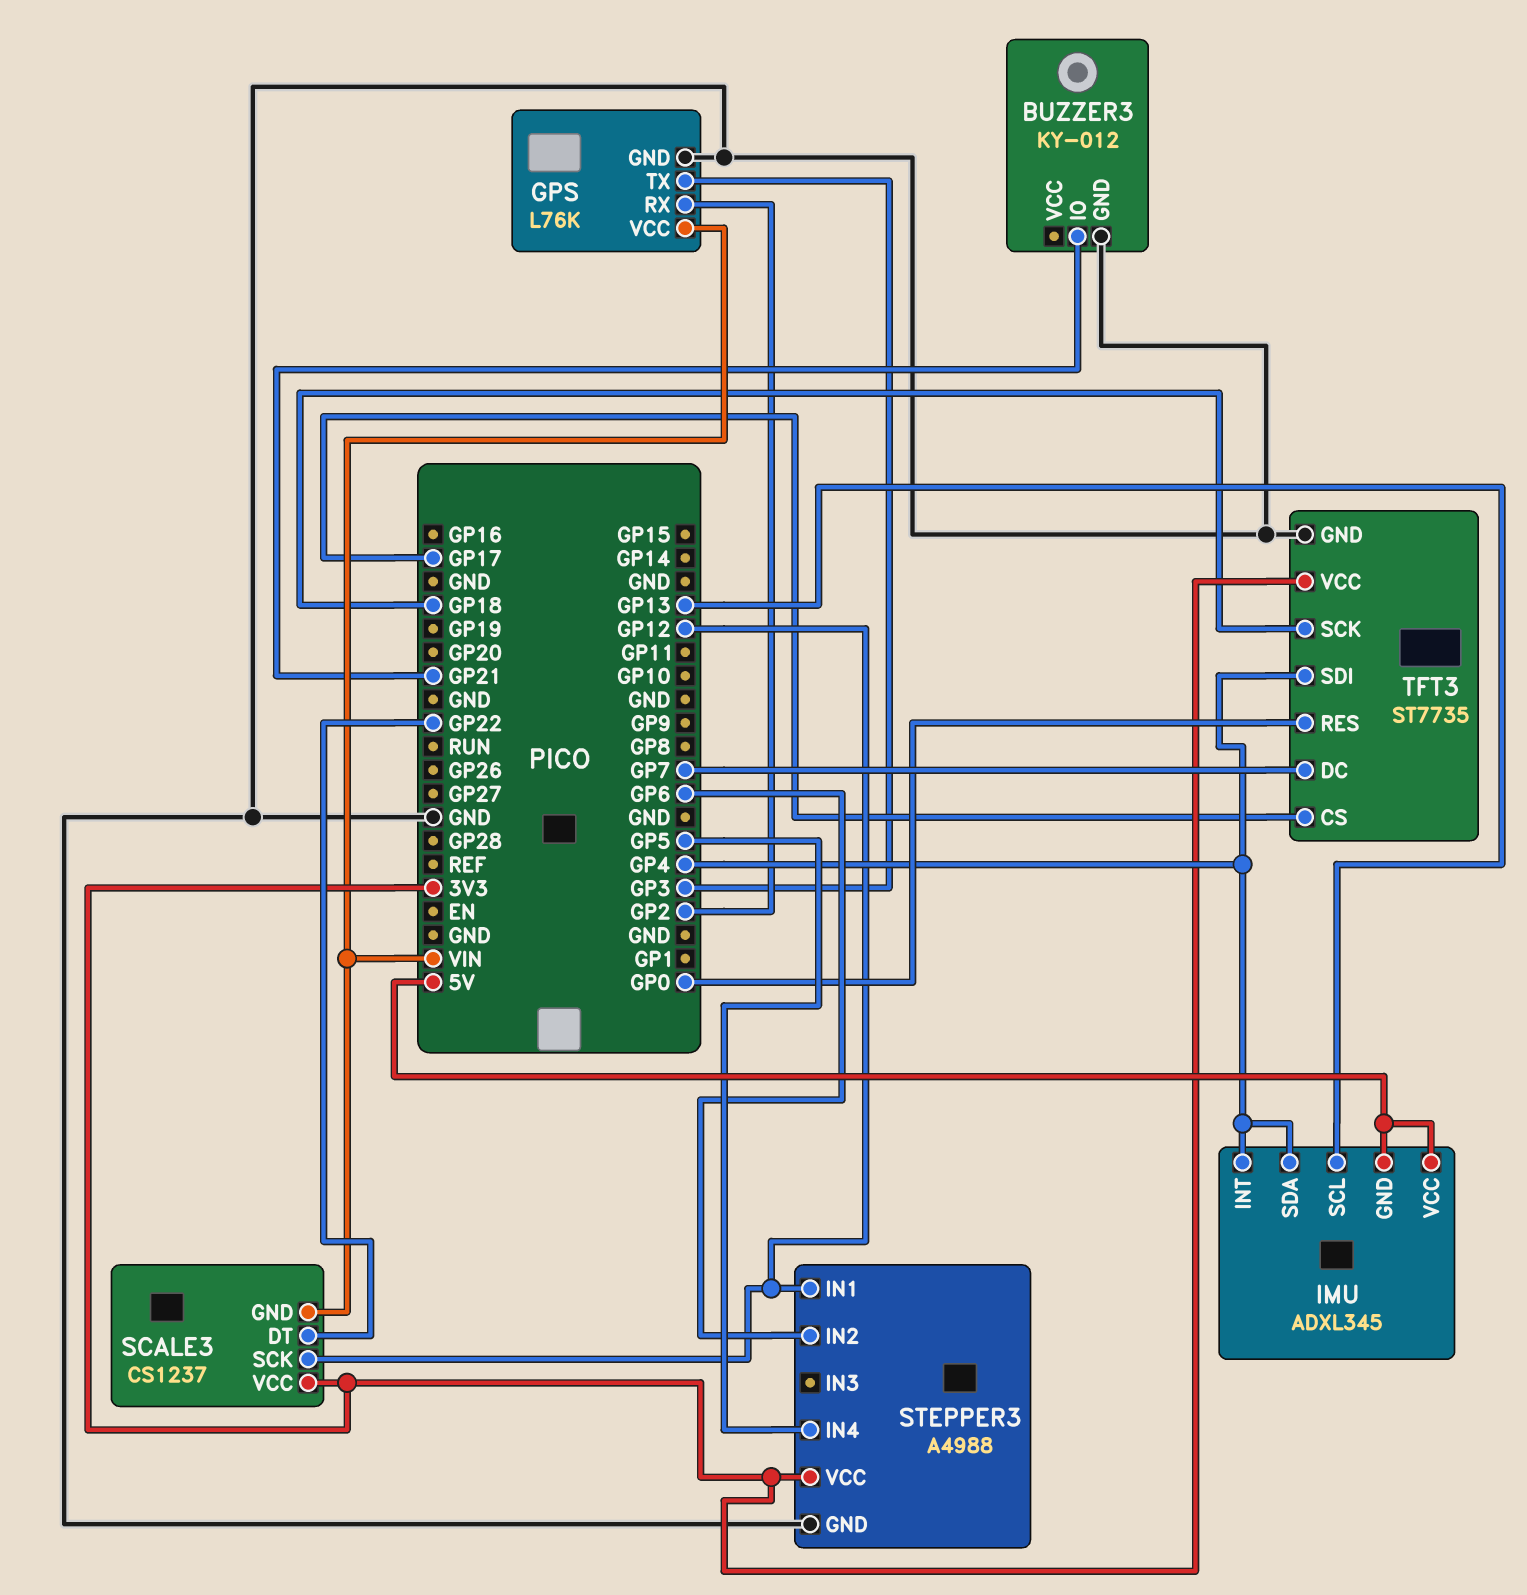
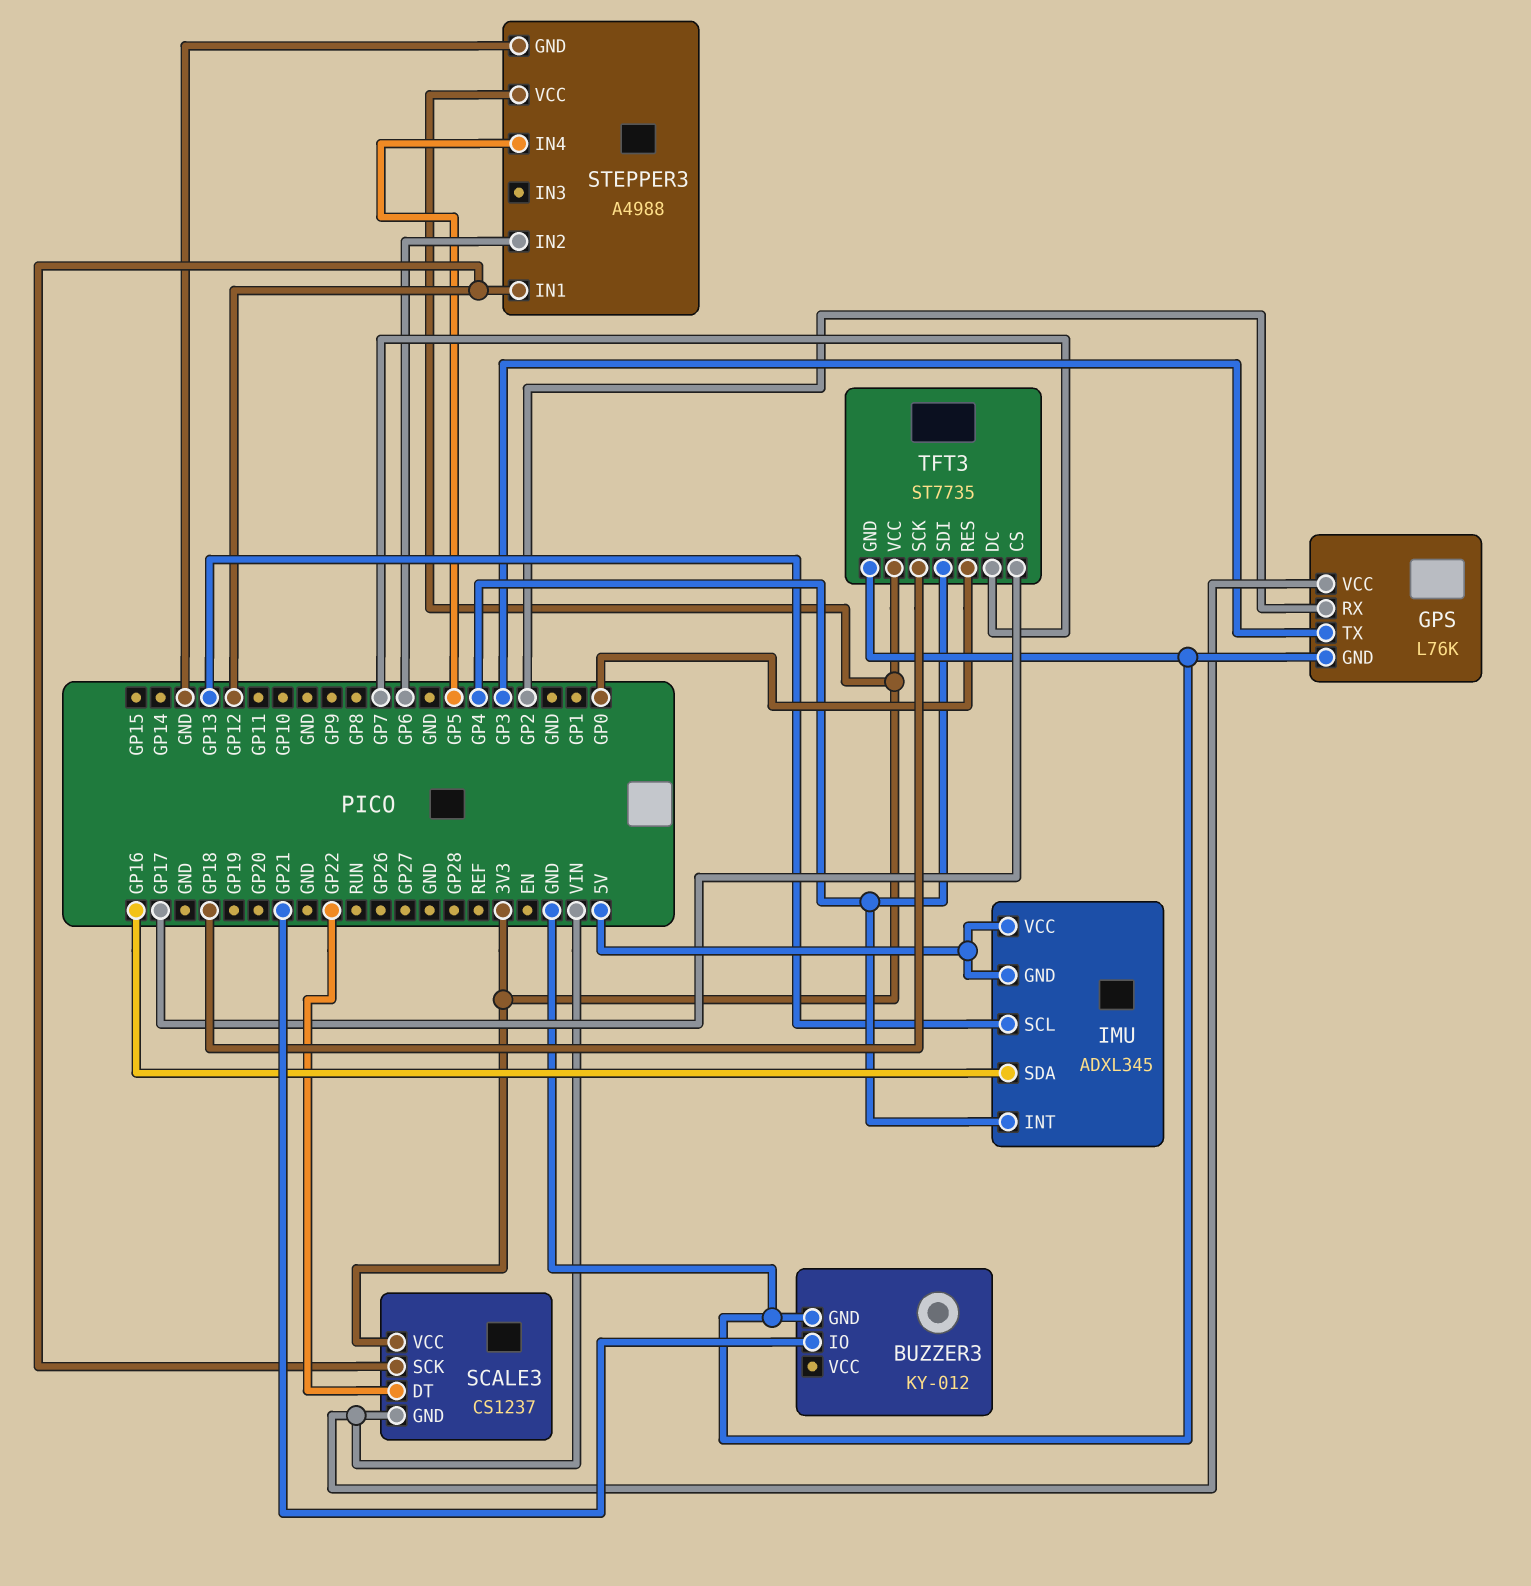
IMU pin SDA: GP4 -> GP16

